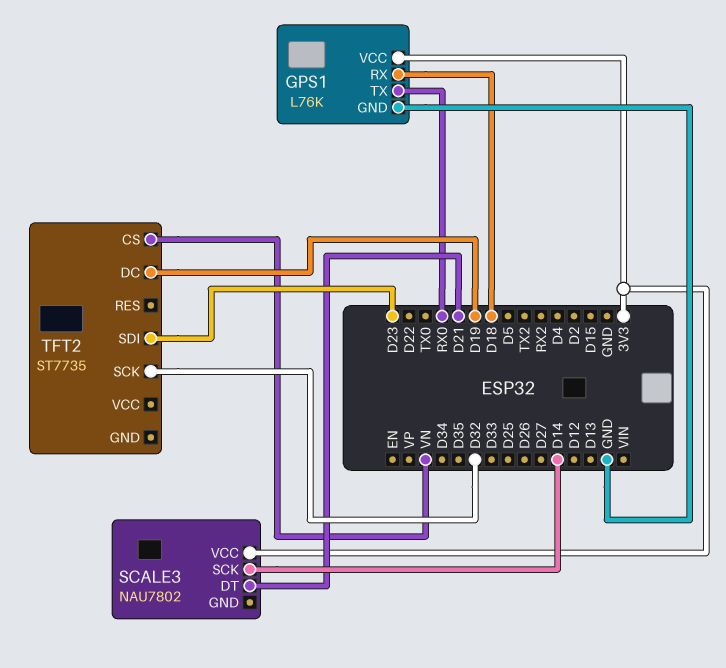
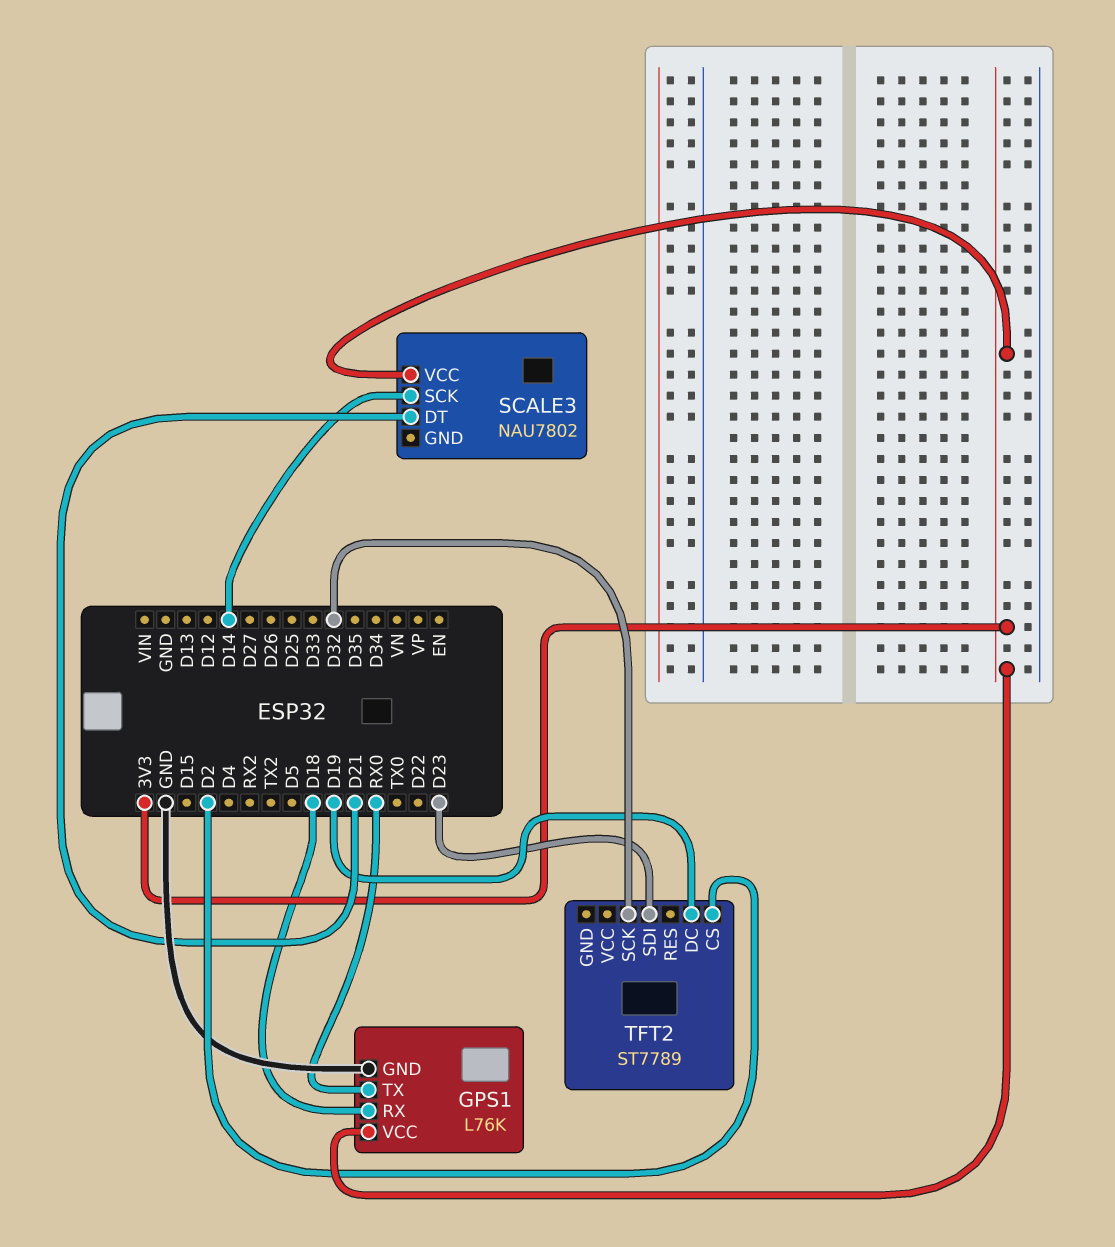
TFT2: ST7735 -> ST7789
TFT2 pin CS: VN -> D2

